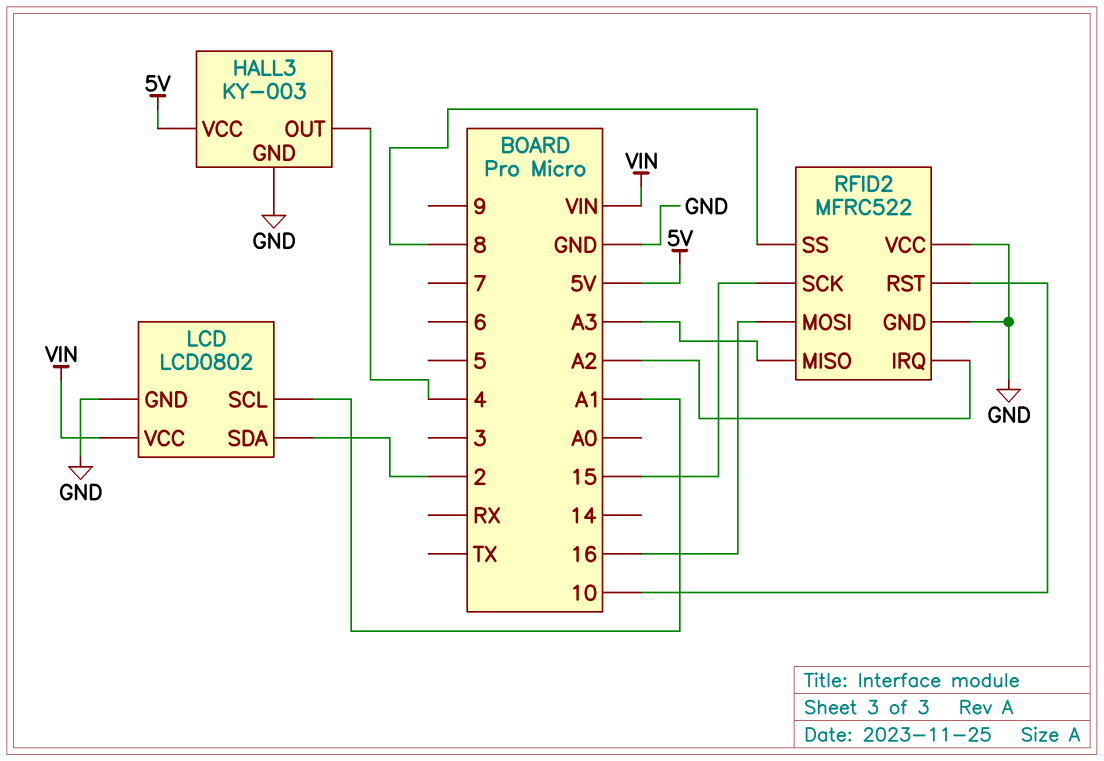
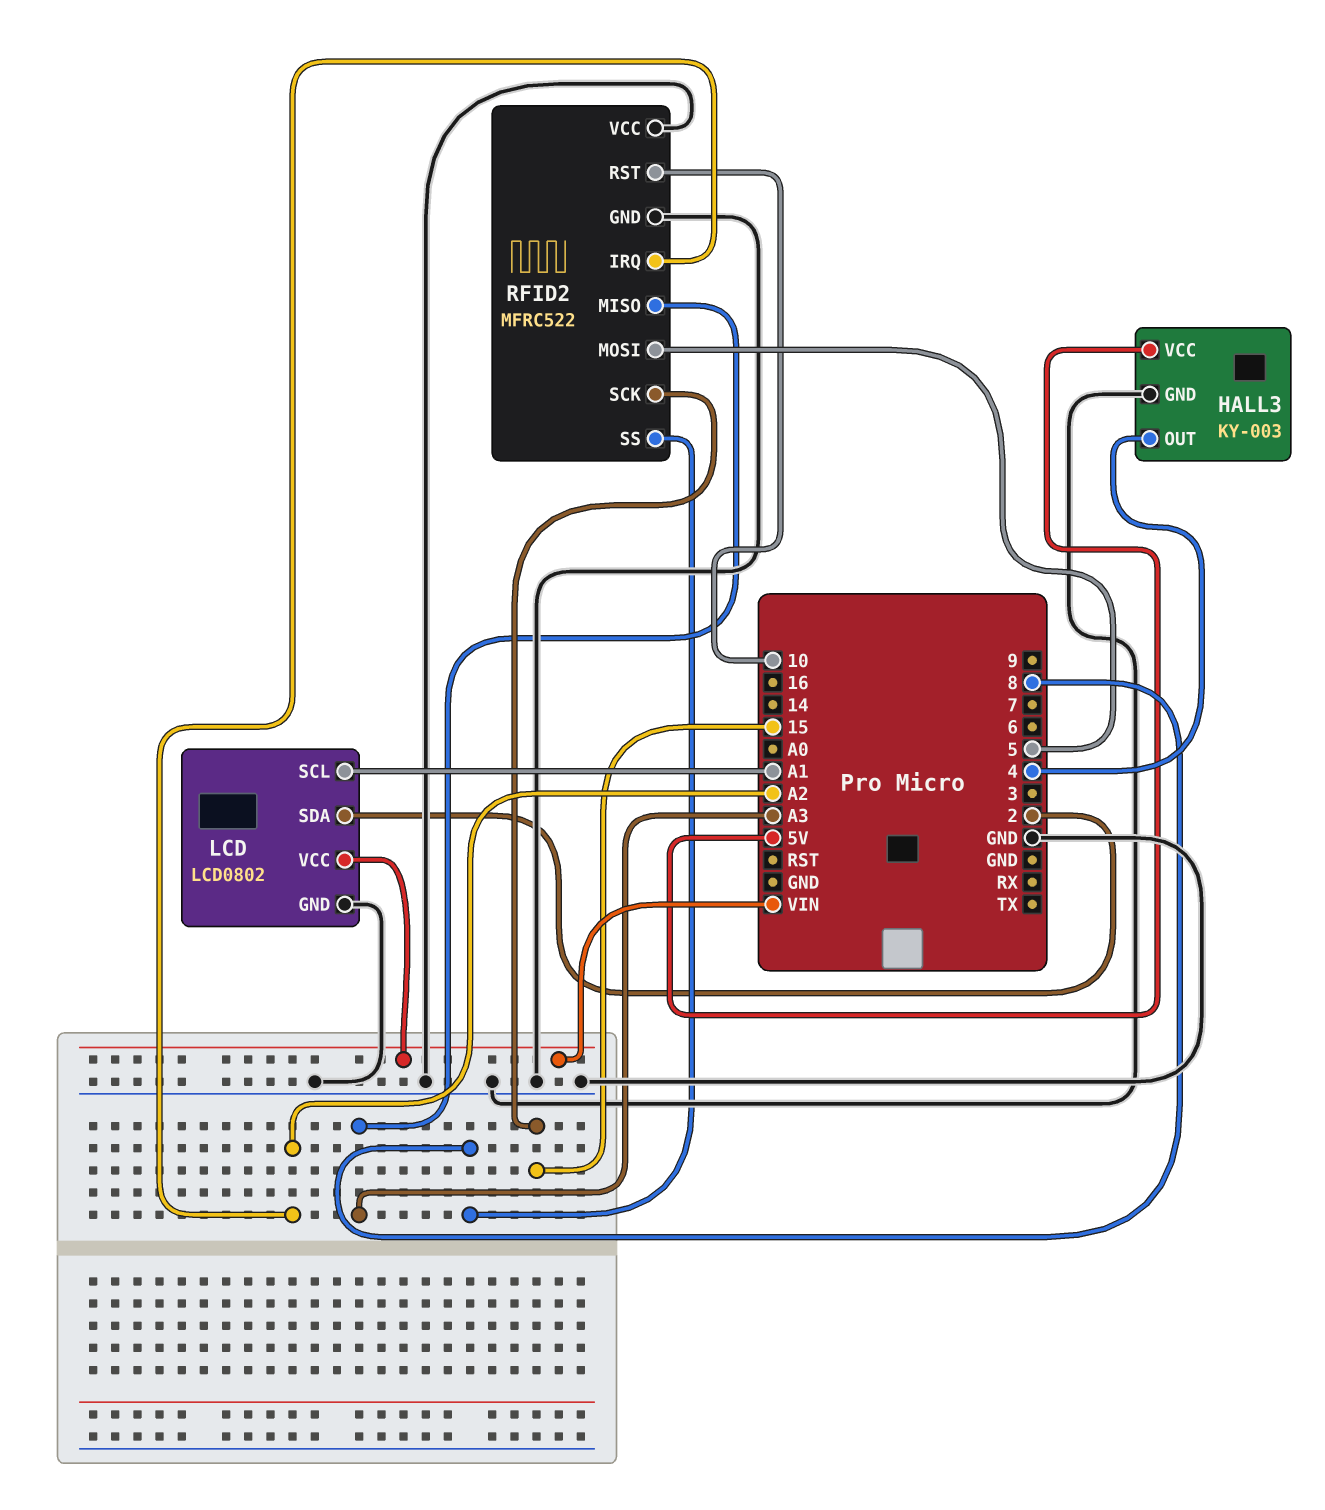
RFID2 pin MOSI: 16 -> 5

